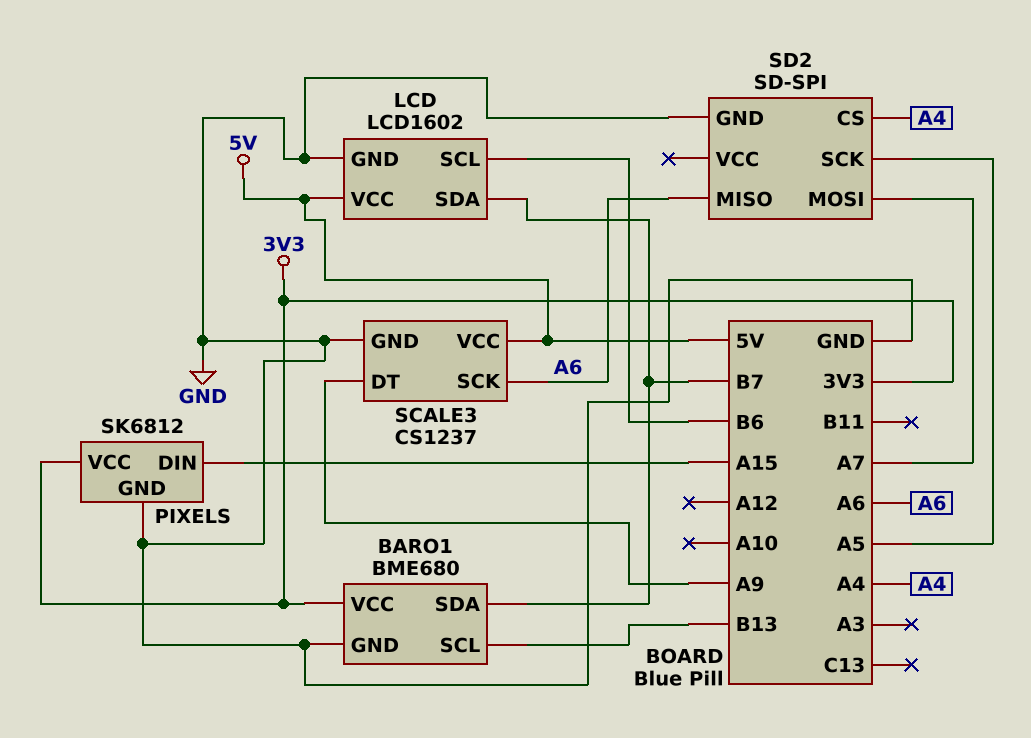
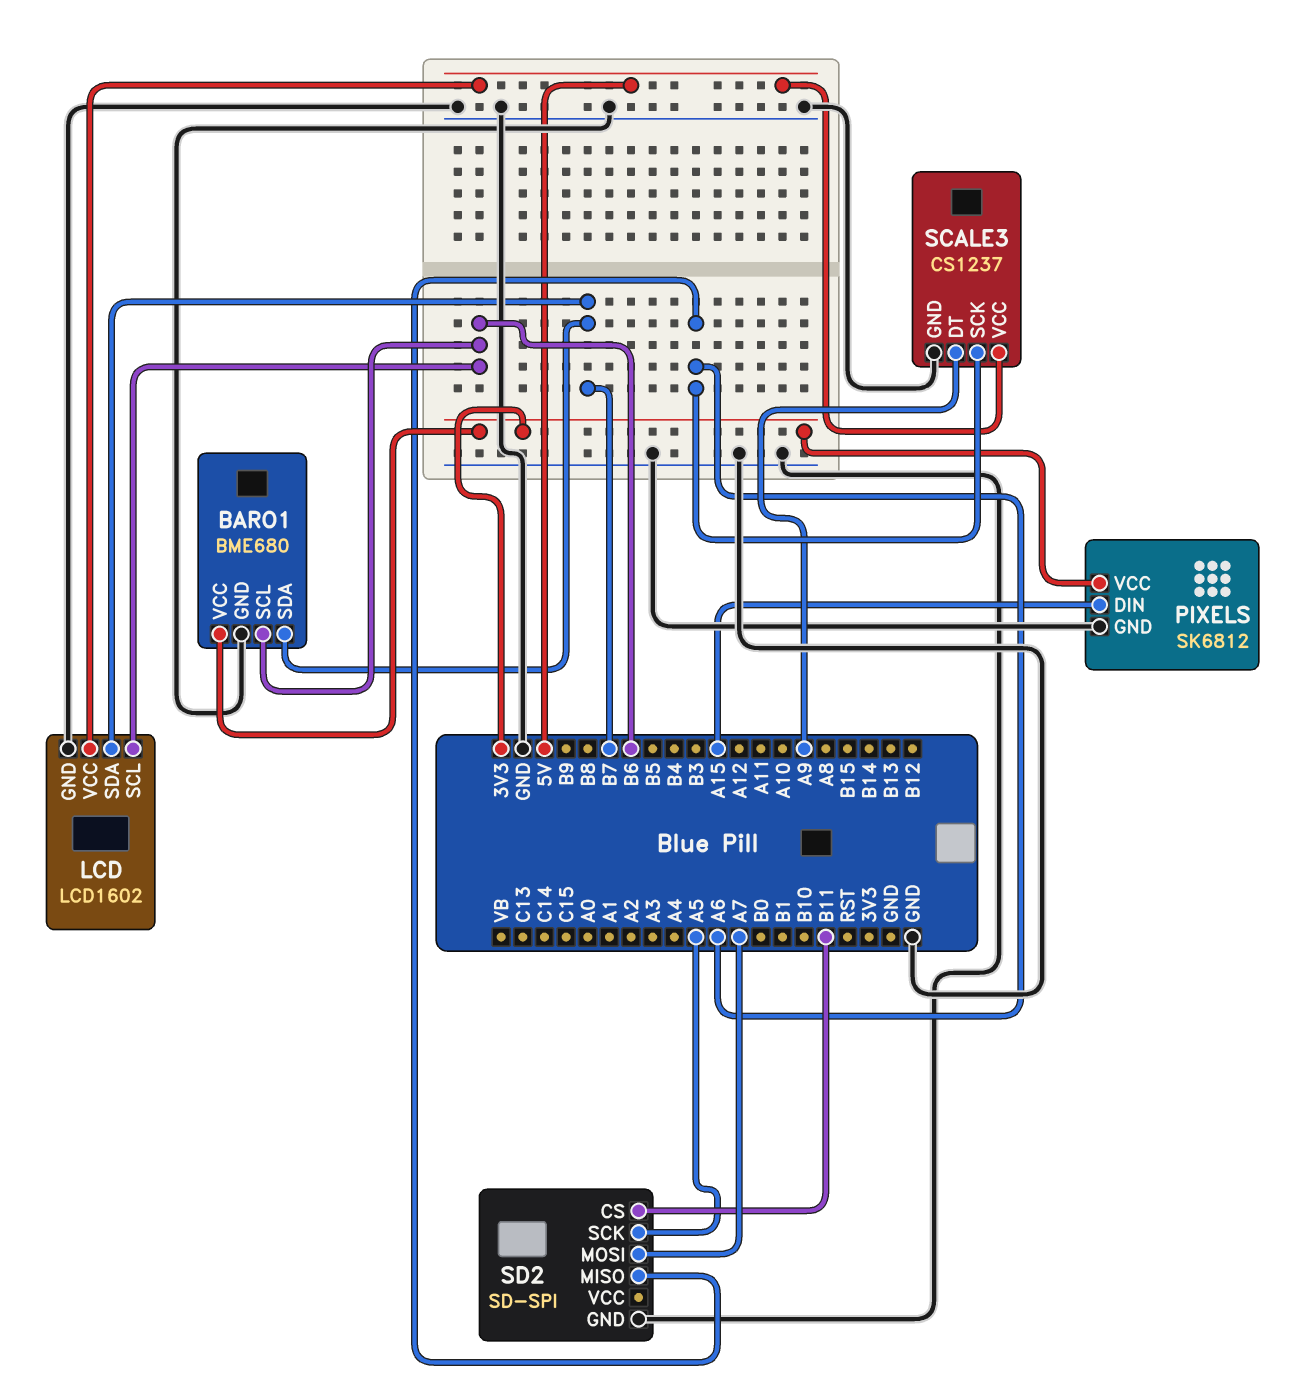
BARO1 pin SCL: B13 -> B6
SD2 pin CS: A4 -> B11

